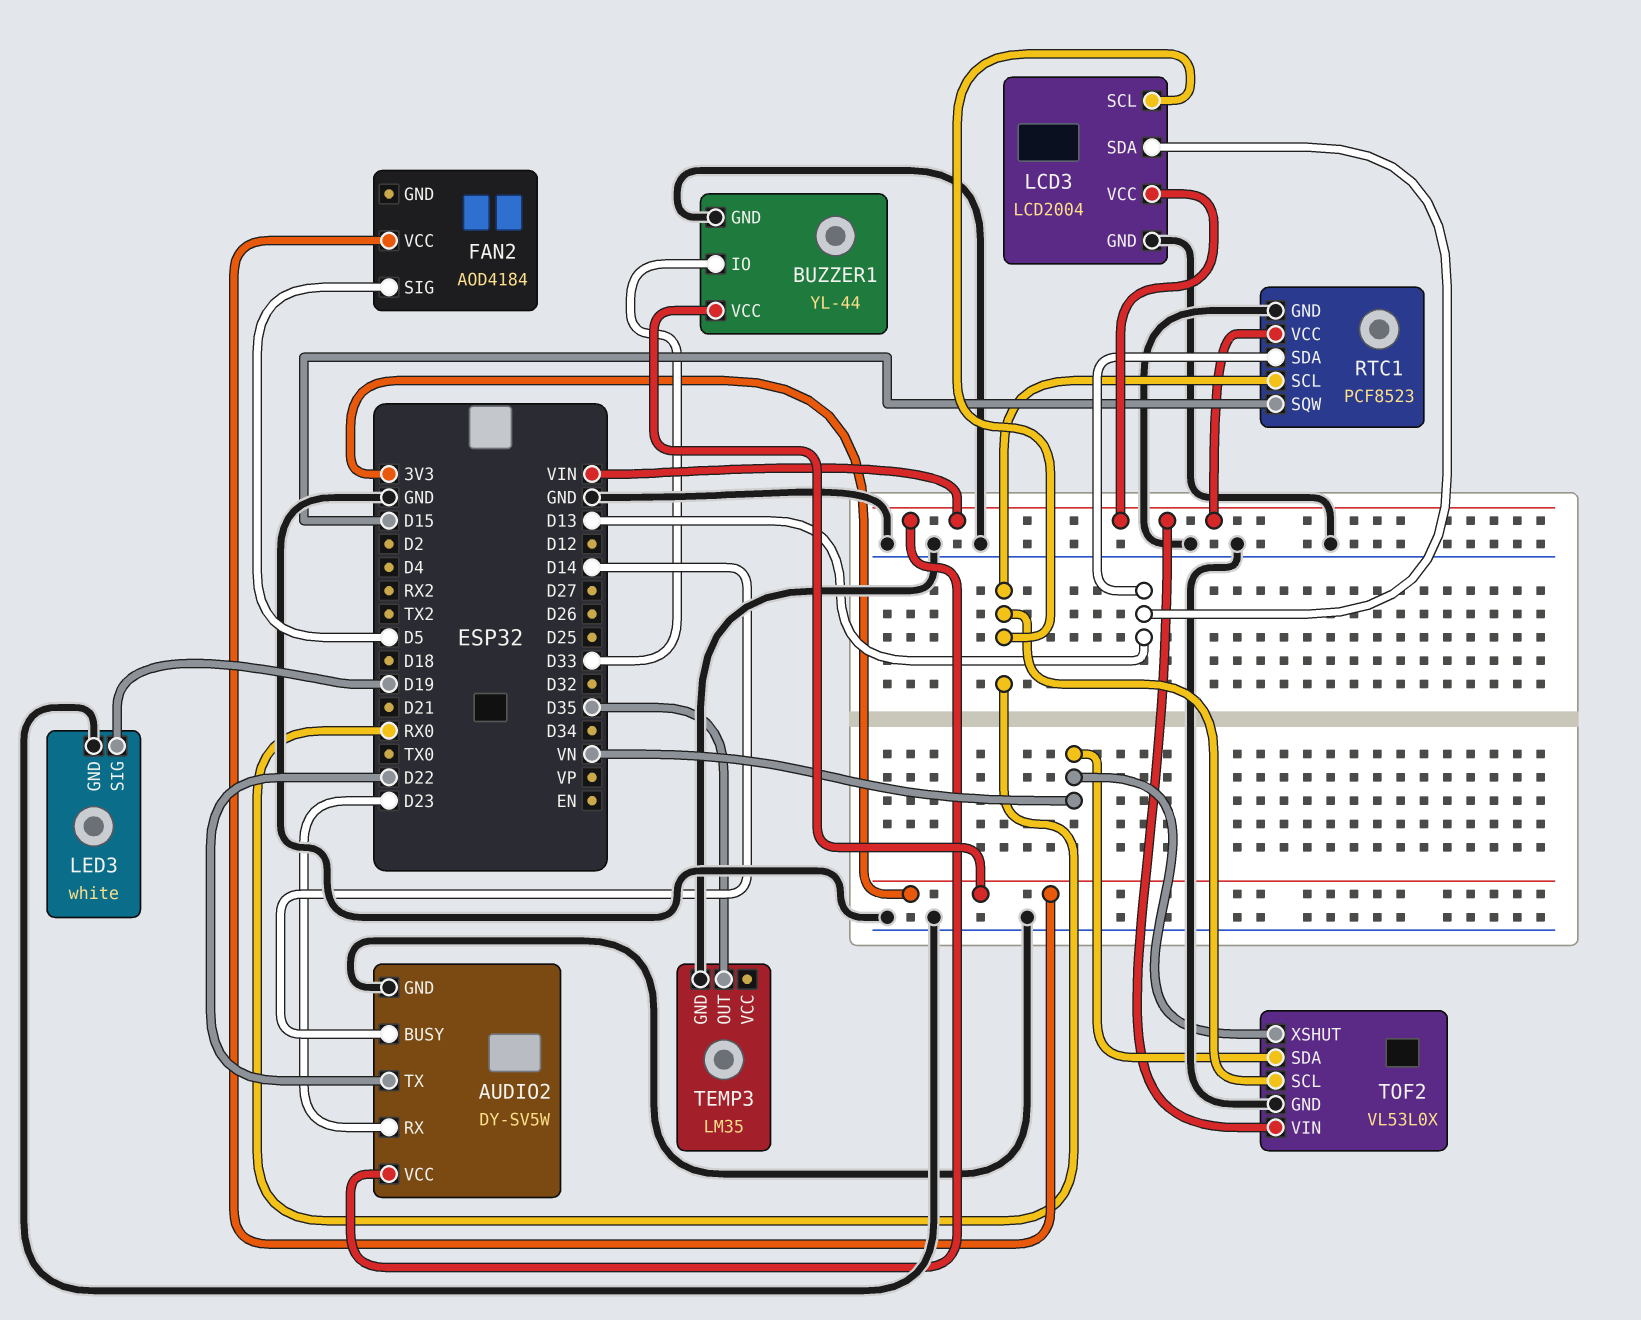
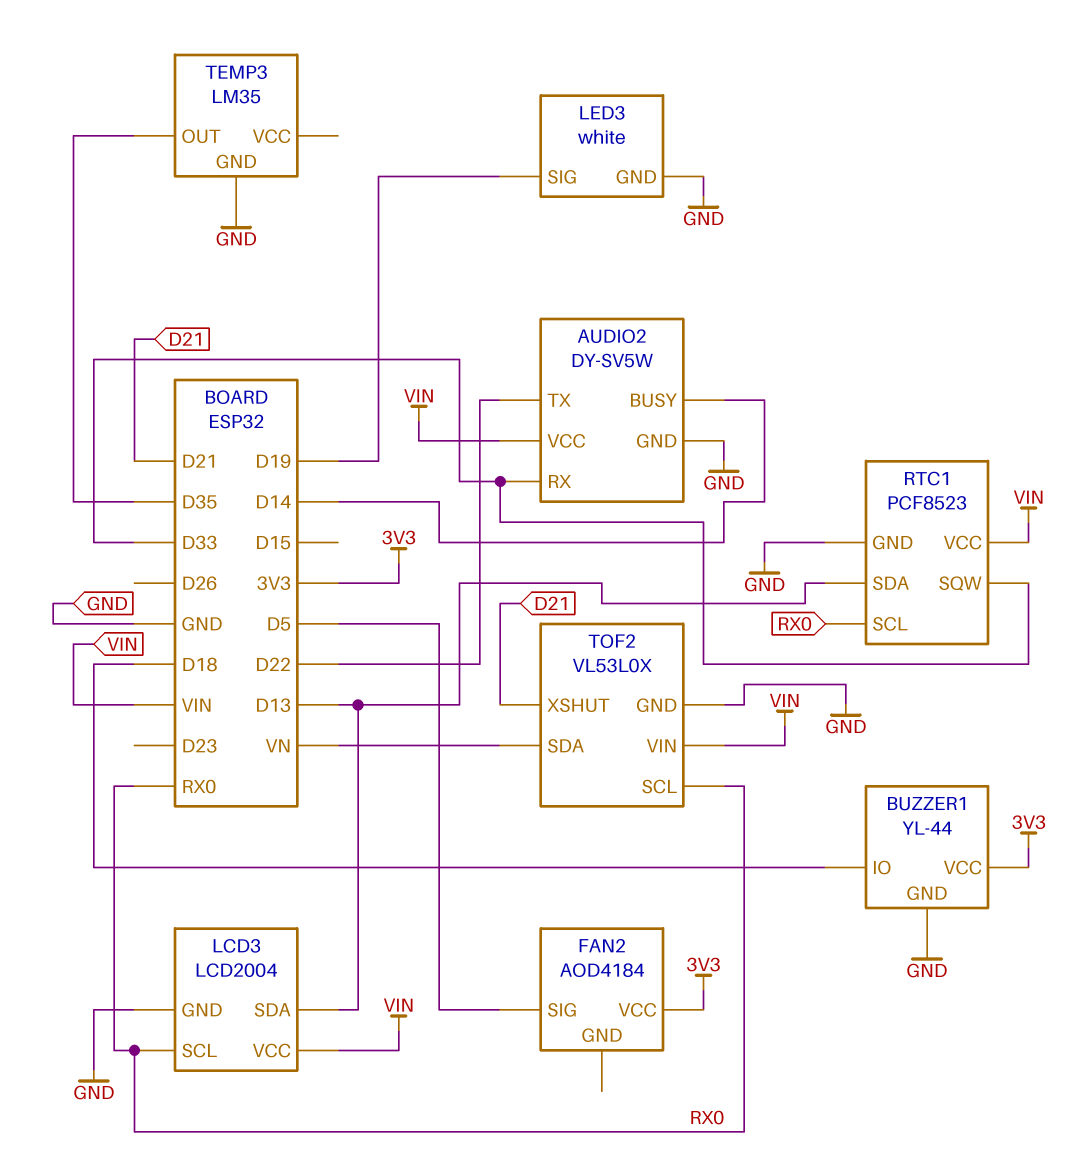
AUDIO2 pin RX: D23 -> D33
BUZZER1 pin IO: D33 -> D18
RTC1 pin SQW: D15 -> D33
TOF2 pin XSHUT: VN -> D21

